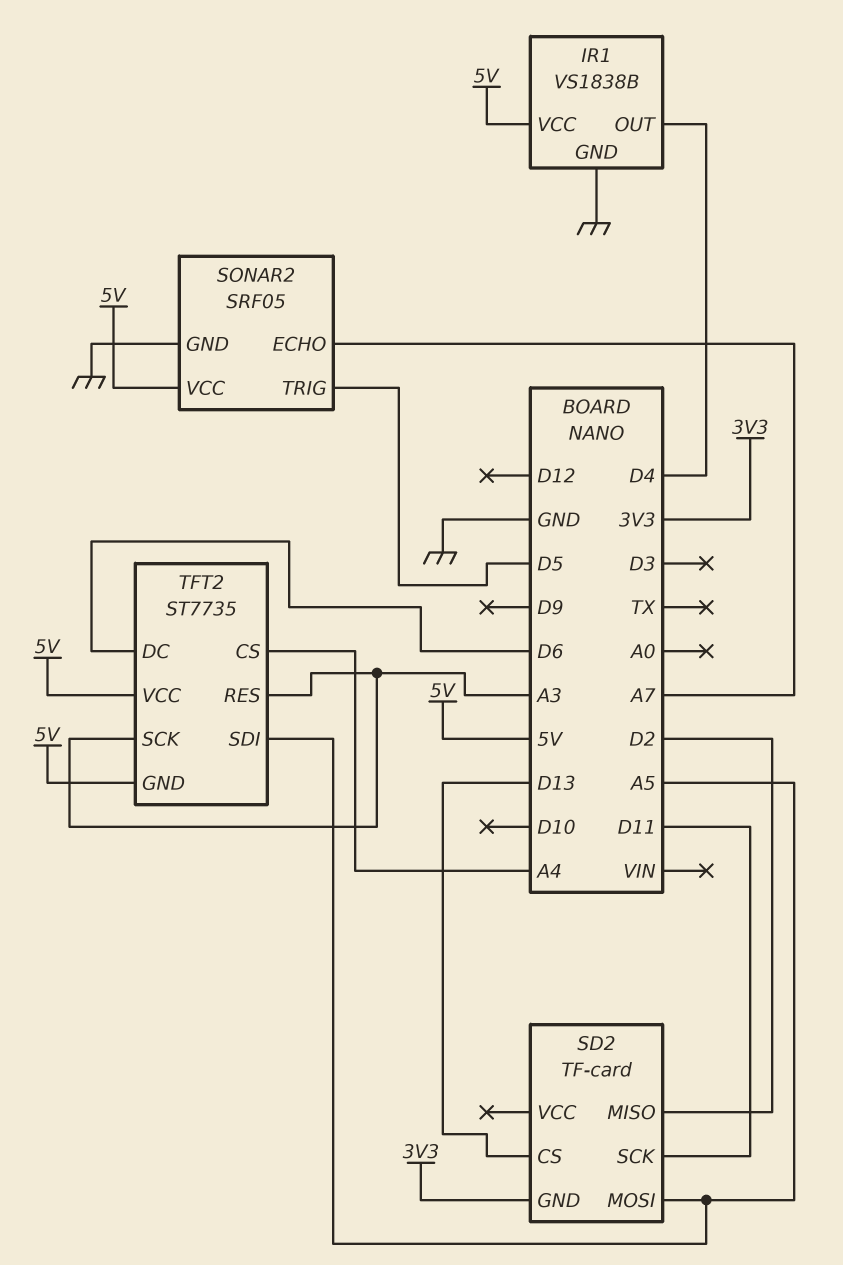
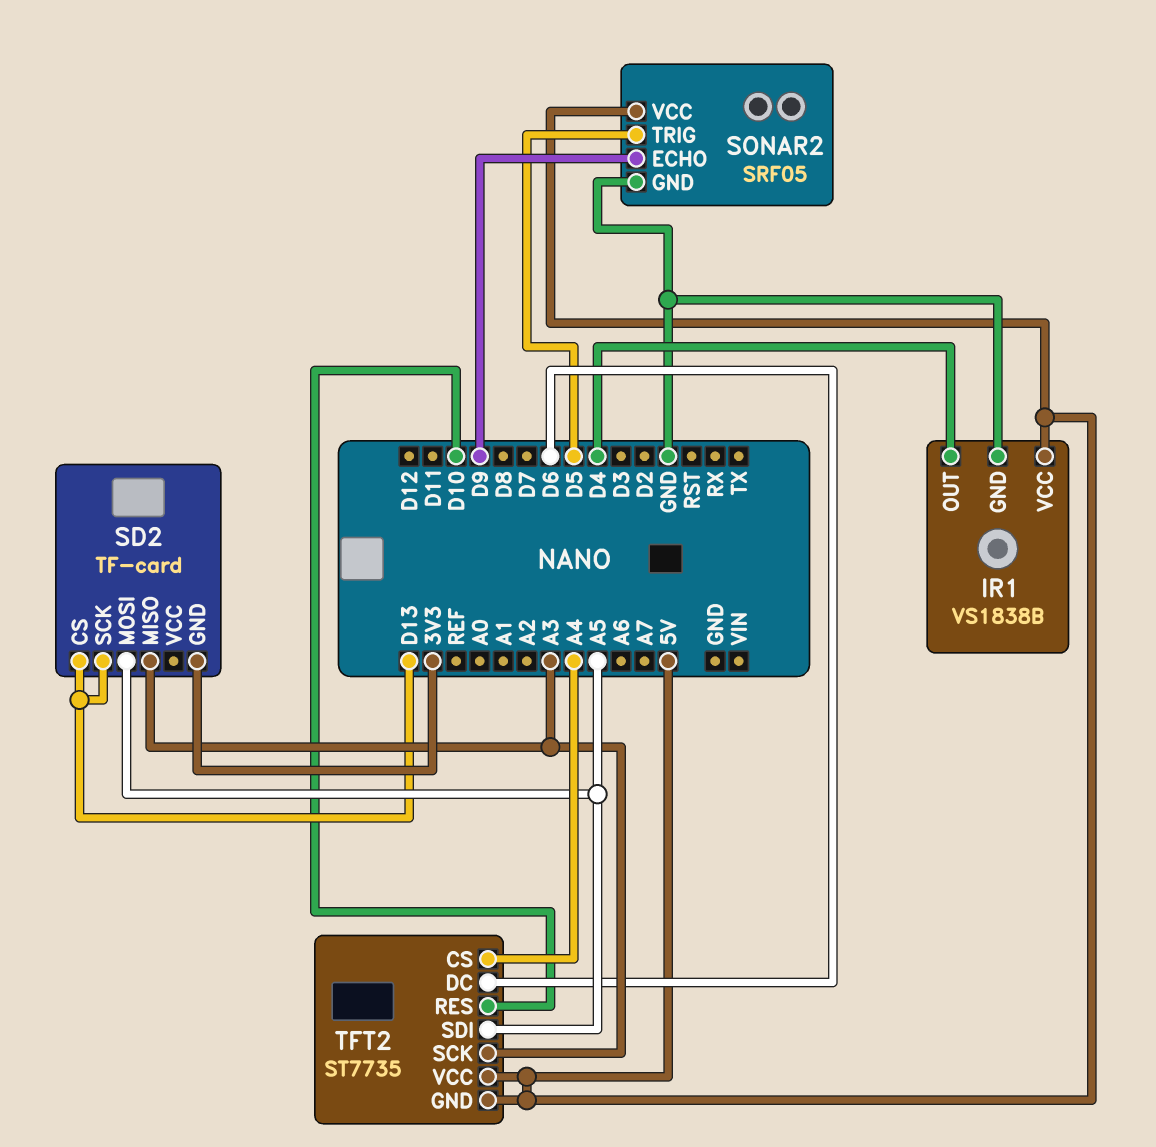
SD2 pin MISO: D2 -> A3
SD2 pin SCK: D11 -> D13
SONAR2 pin ECHO: A7 -> D9
TFT2 pin RES: A3 -> D10

